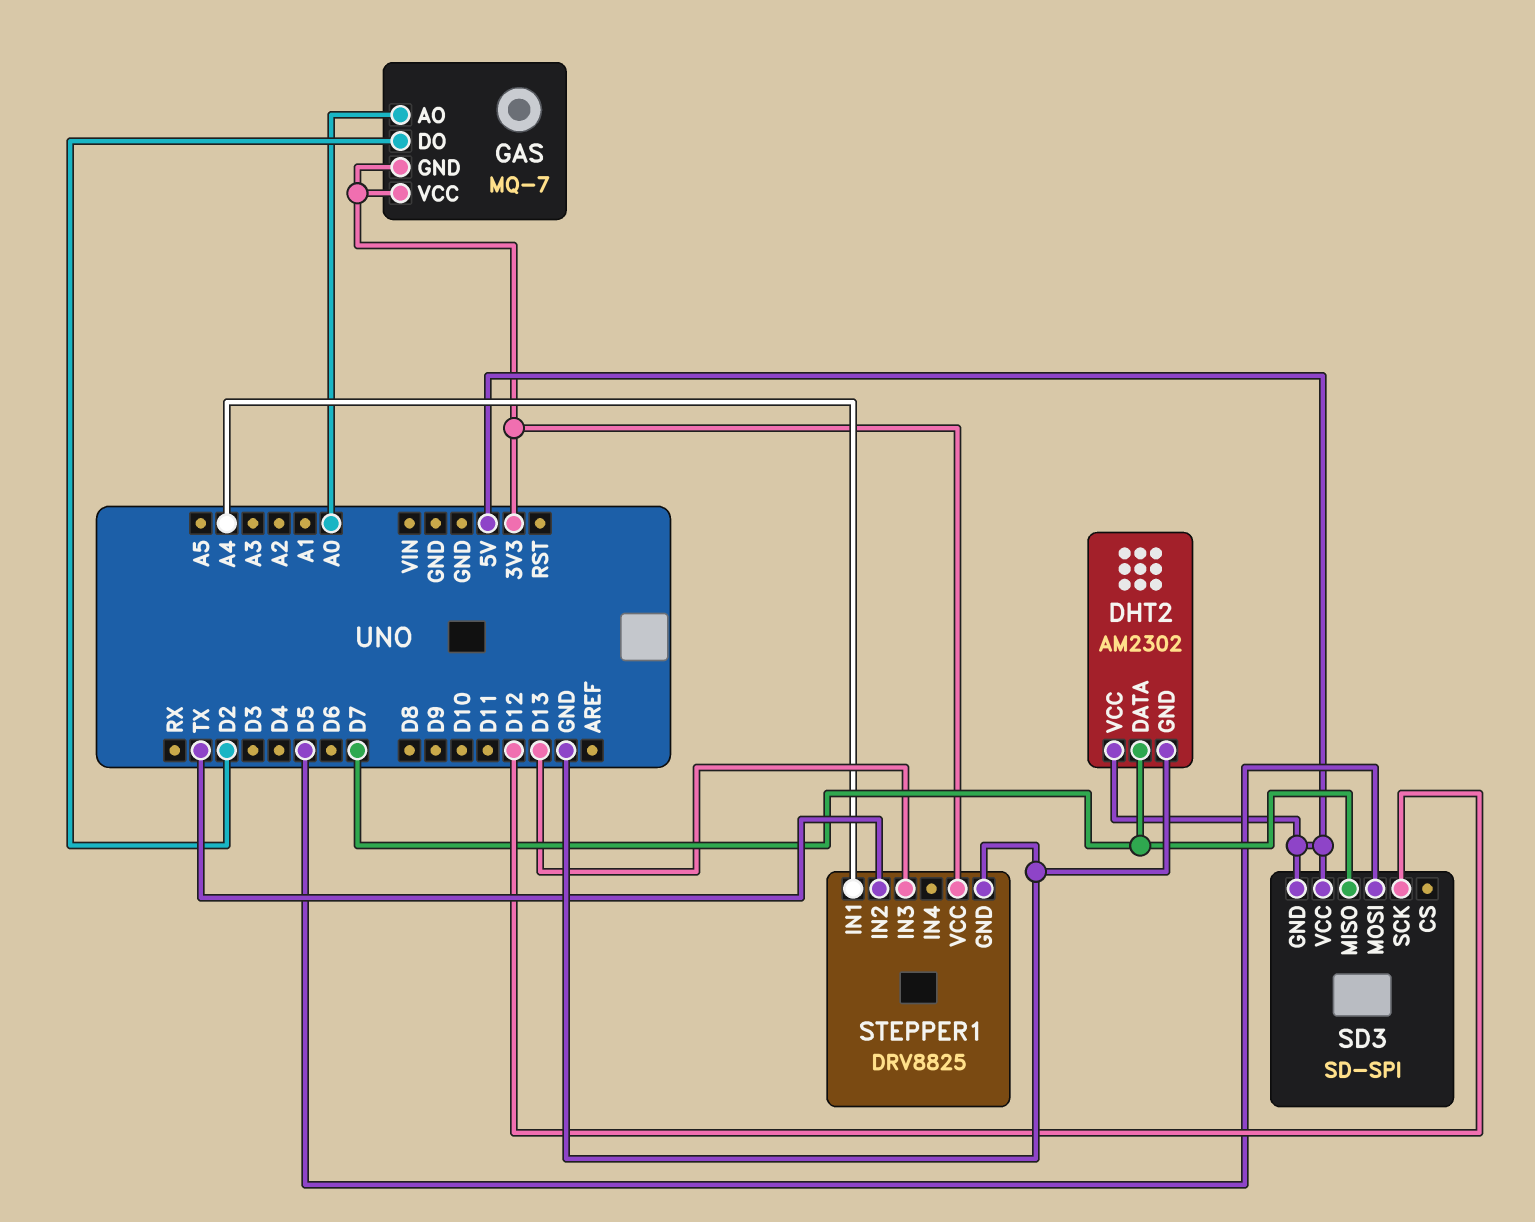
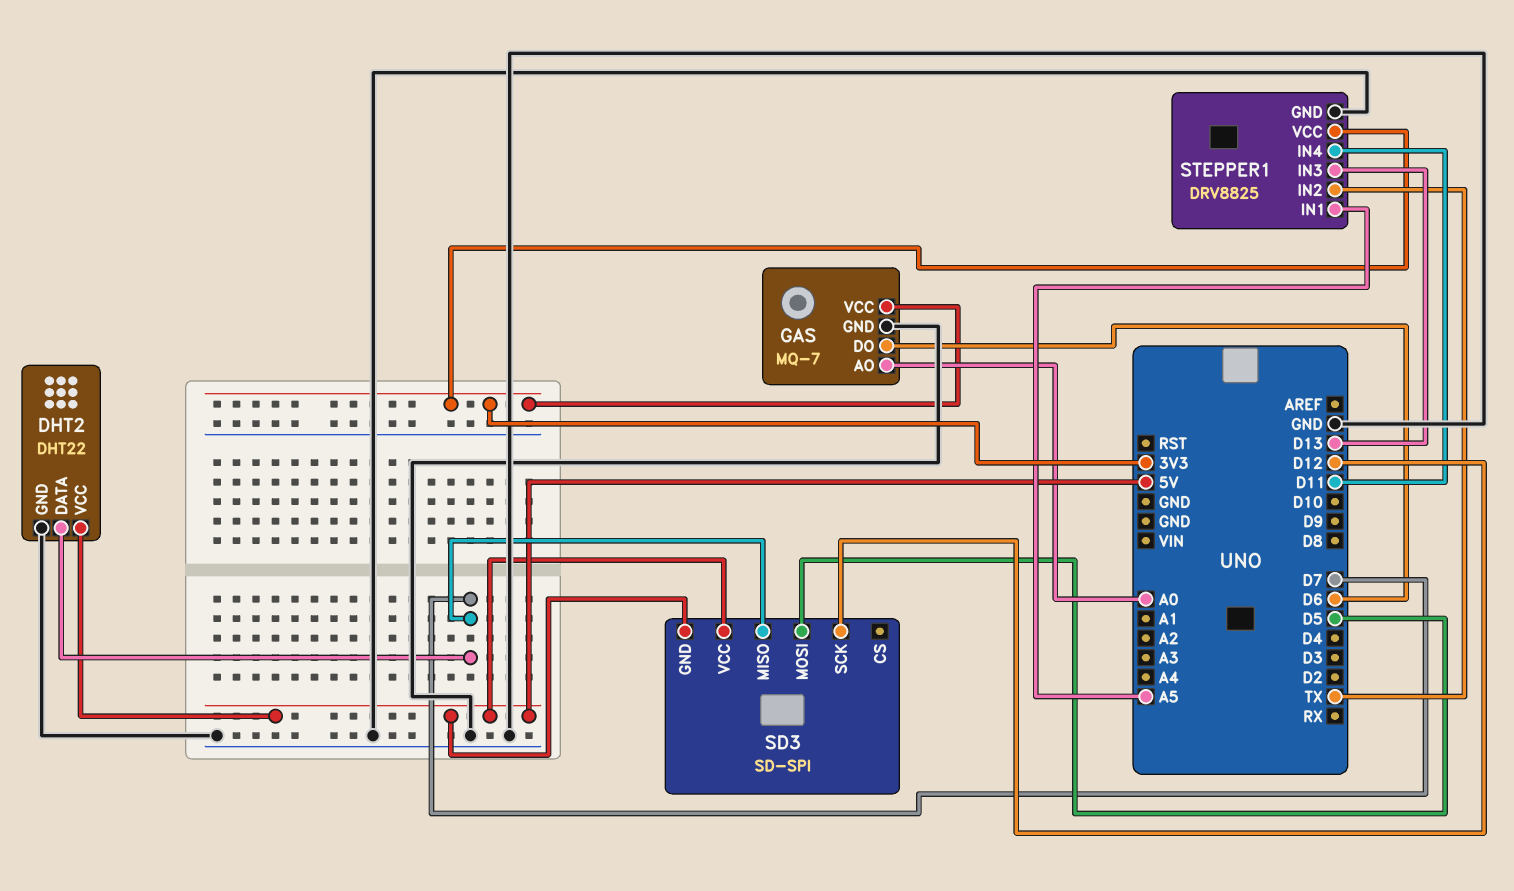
DHT2: AM2302 -> DHT22
GAS pin DO: D2 -> D6
GAS pin GND: 3V3 -> GND
STEPPER1 pin IN1: A4 -> A5
STEPPER1 pin IN4: none -> D11

